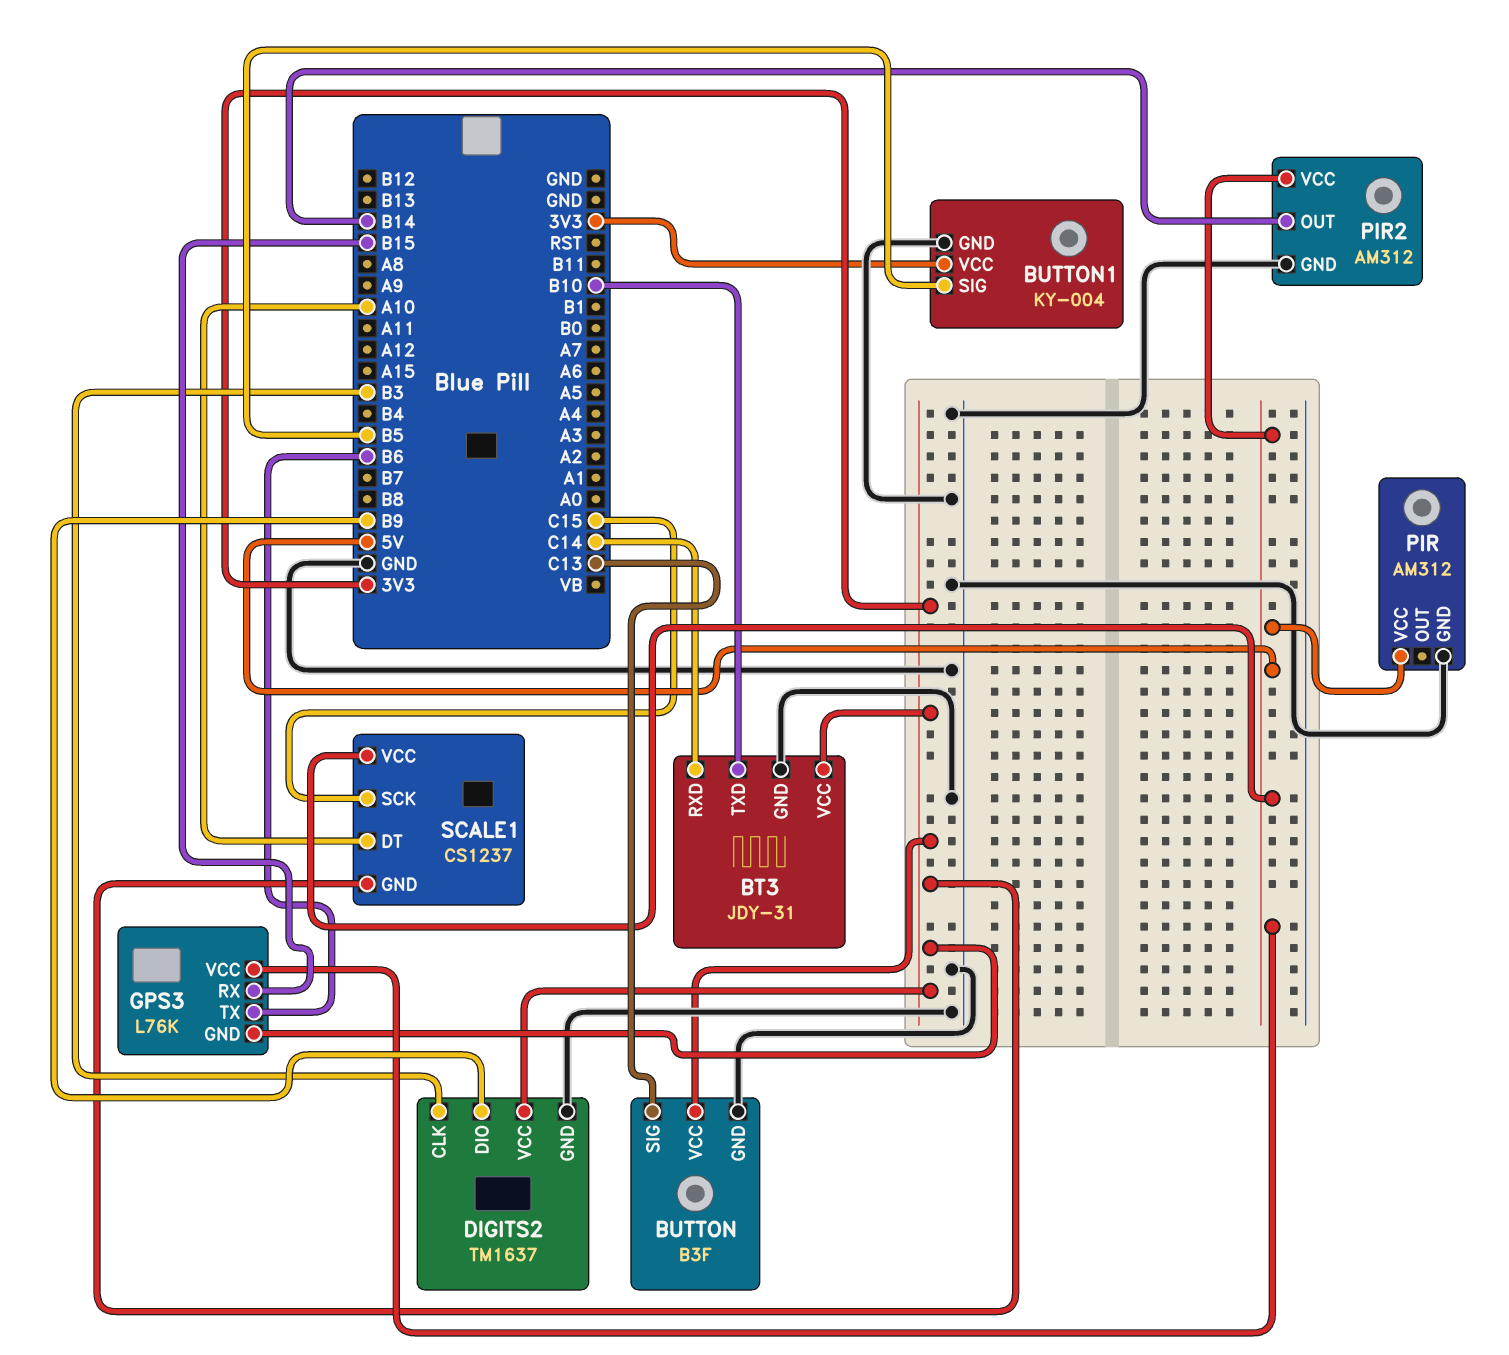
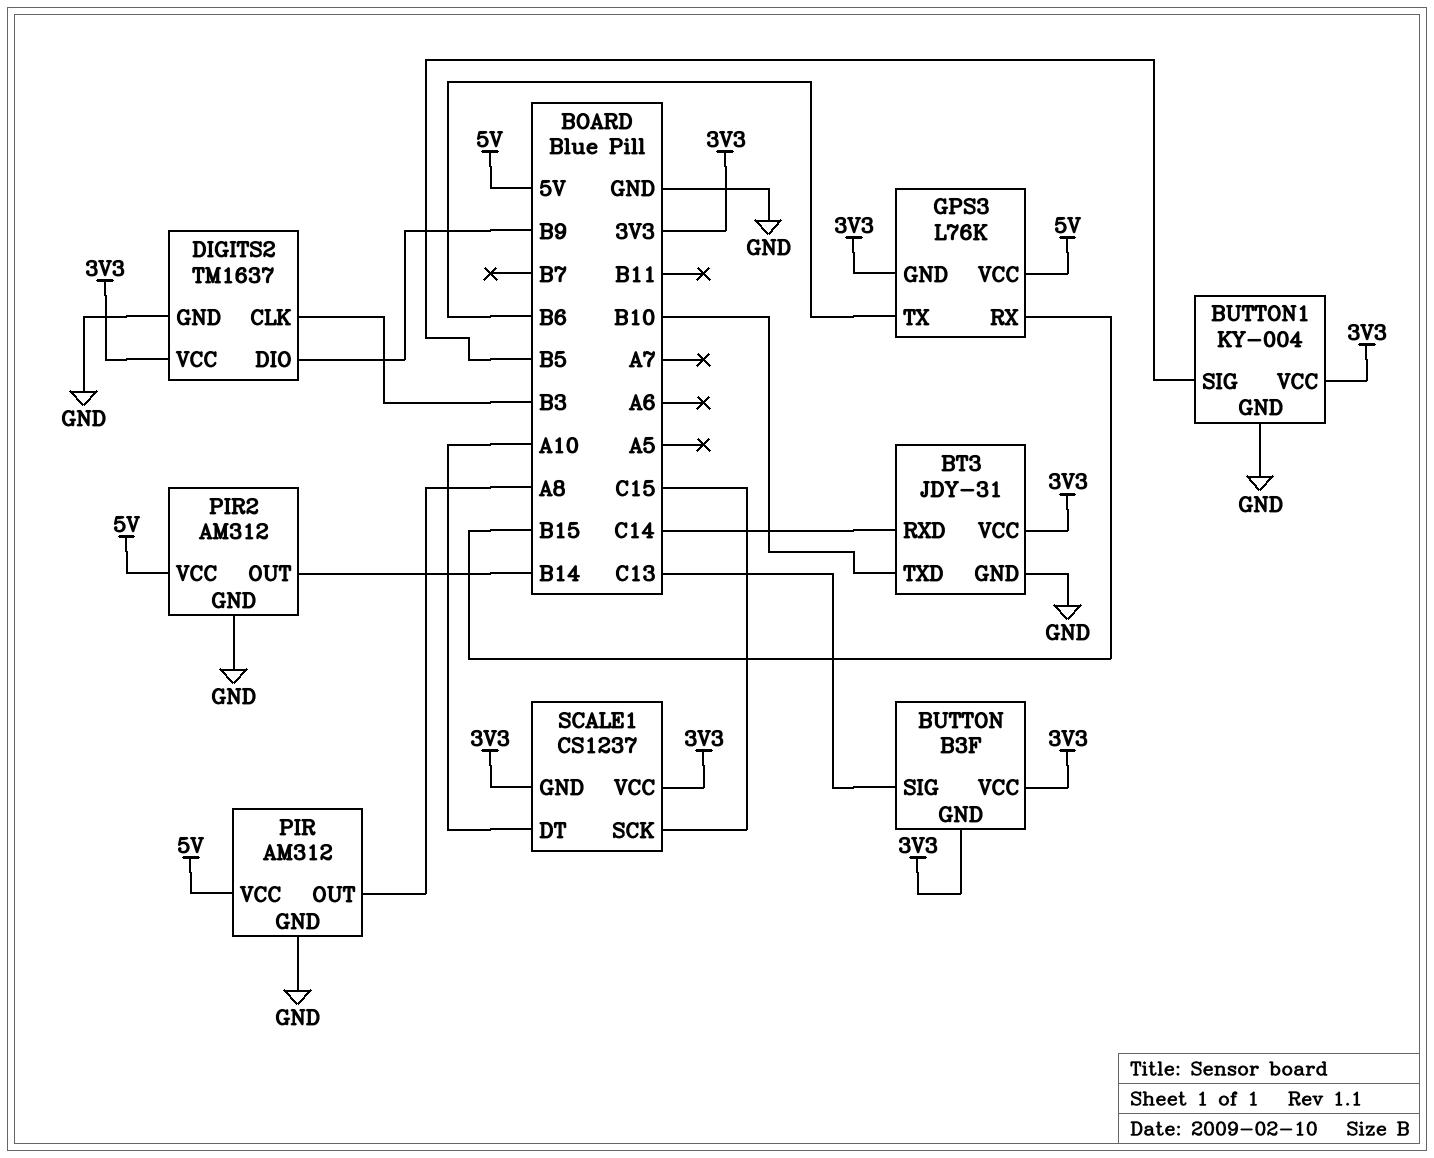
BUTTON pin GND: GND -> 3V3
PIR pin OUT: none -> A8
SCALE1 pin VCC: 5V -> 3V3

